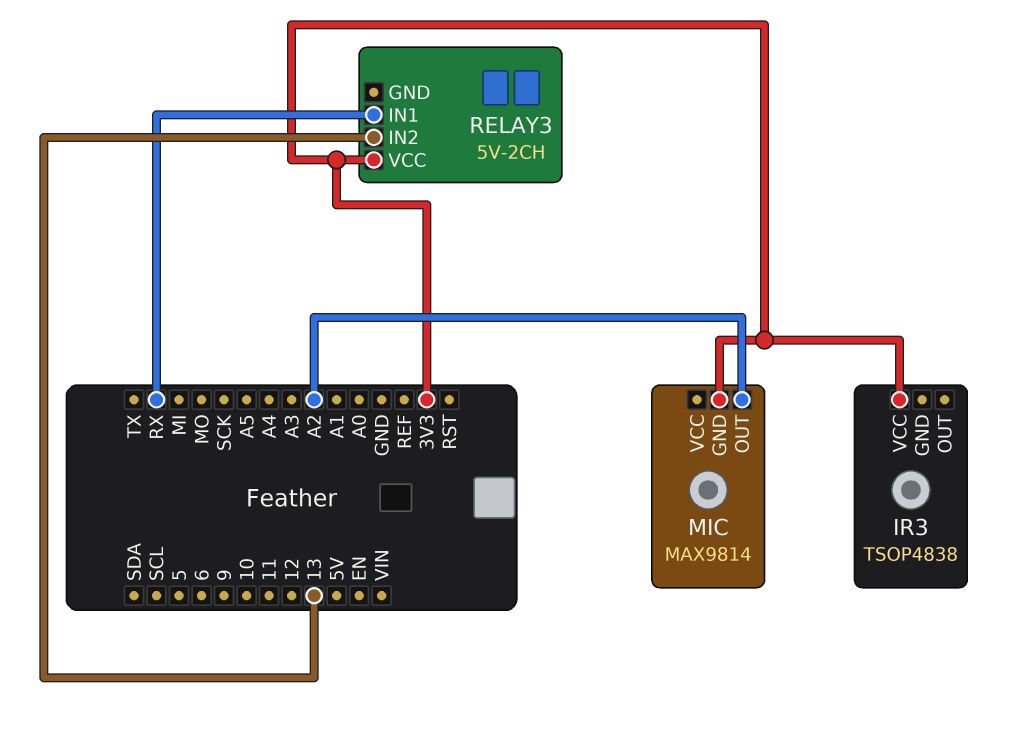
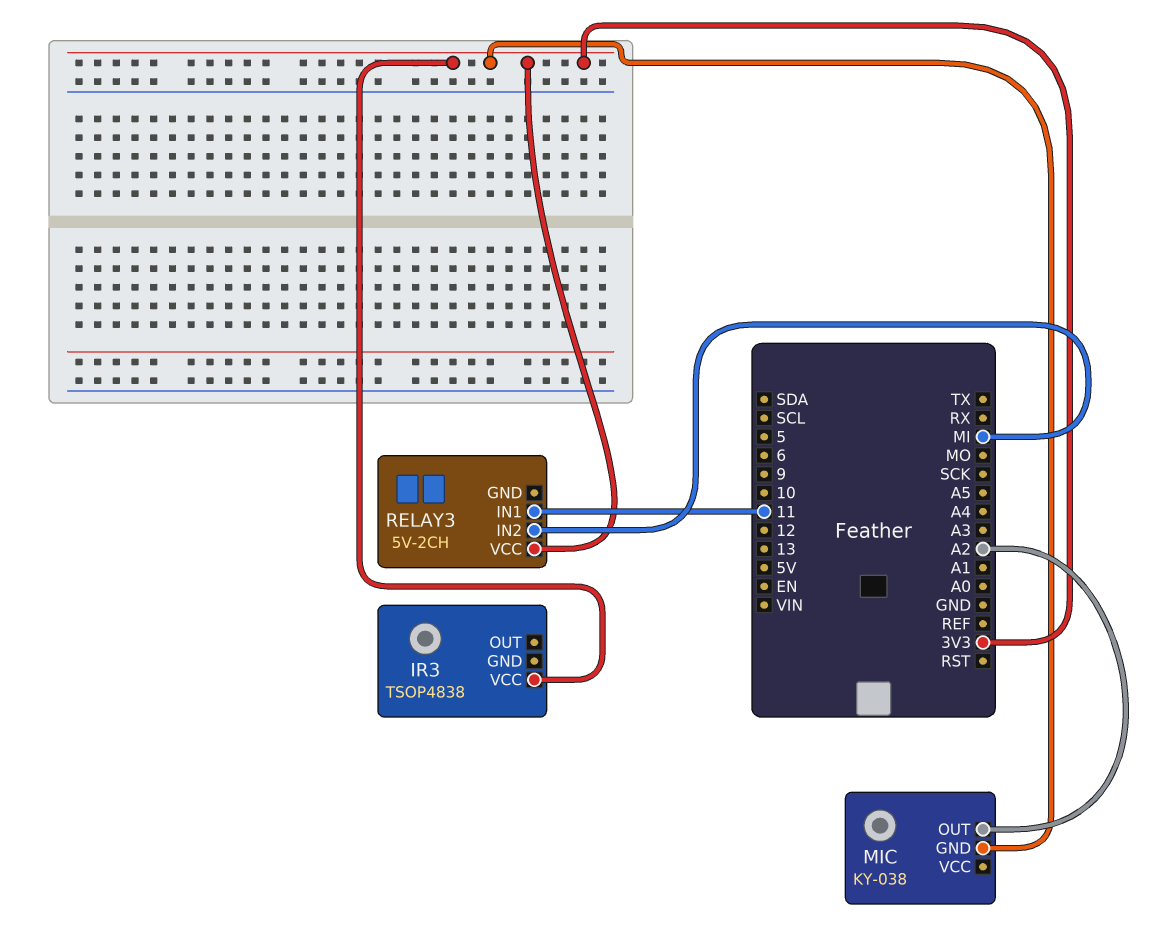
MIC: MAX9814 -> KY-038
RELAY3 pin IN1: RX -> 11
RELAY3 pin IN2: 13 -> MI

